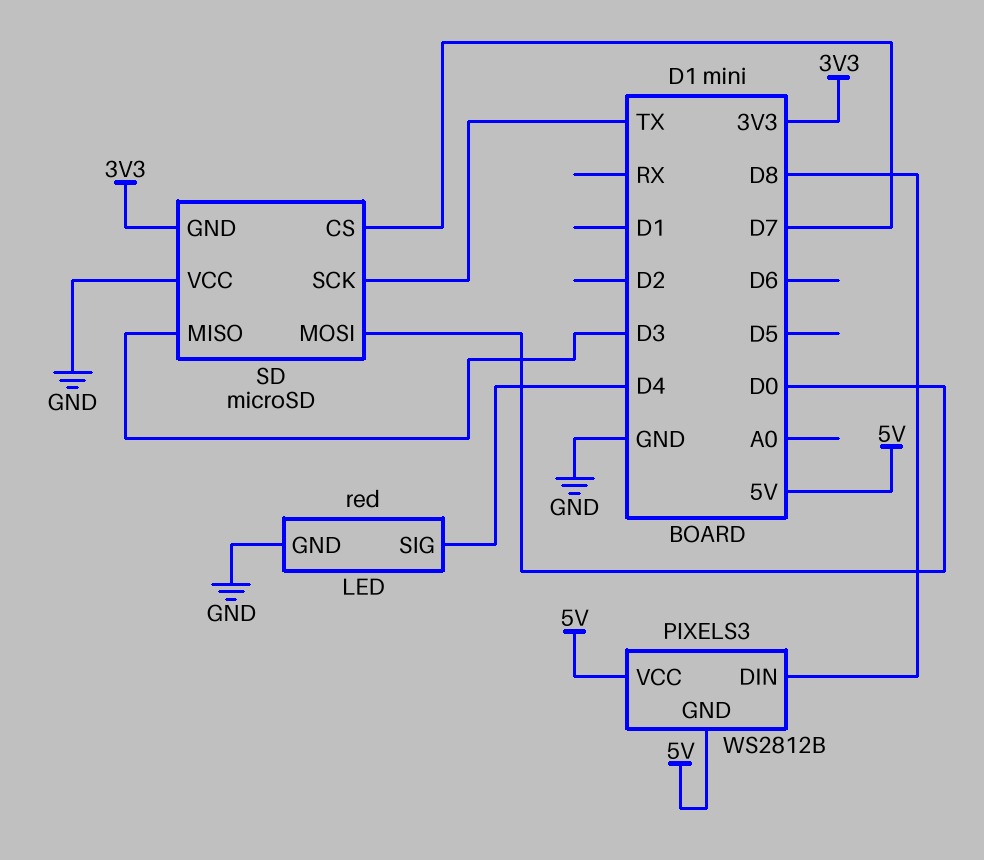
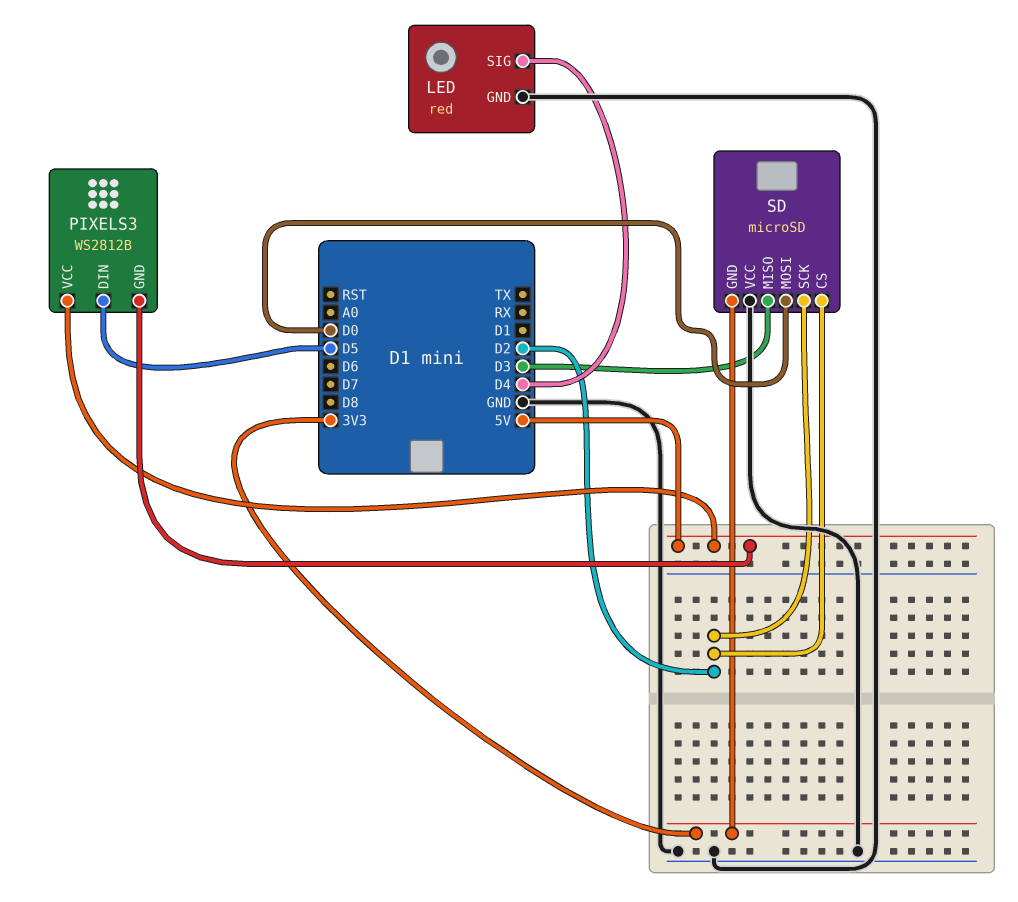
PIXELS3 pin DIN: D8 -> D5
SD pin CS: D7 -> D2
SD pin SCK: TX -> D2

